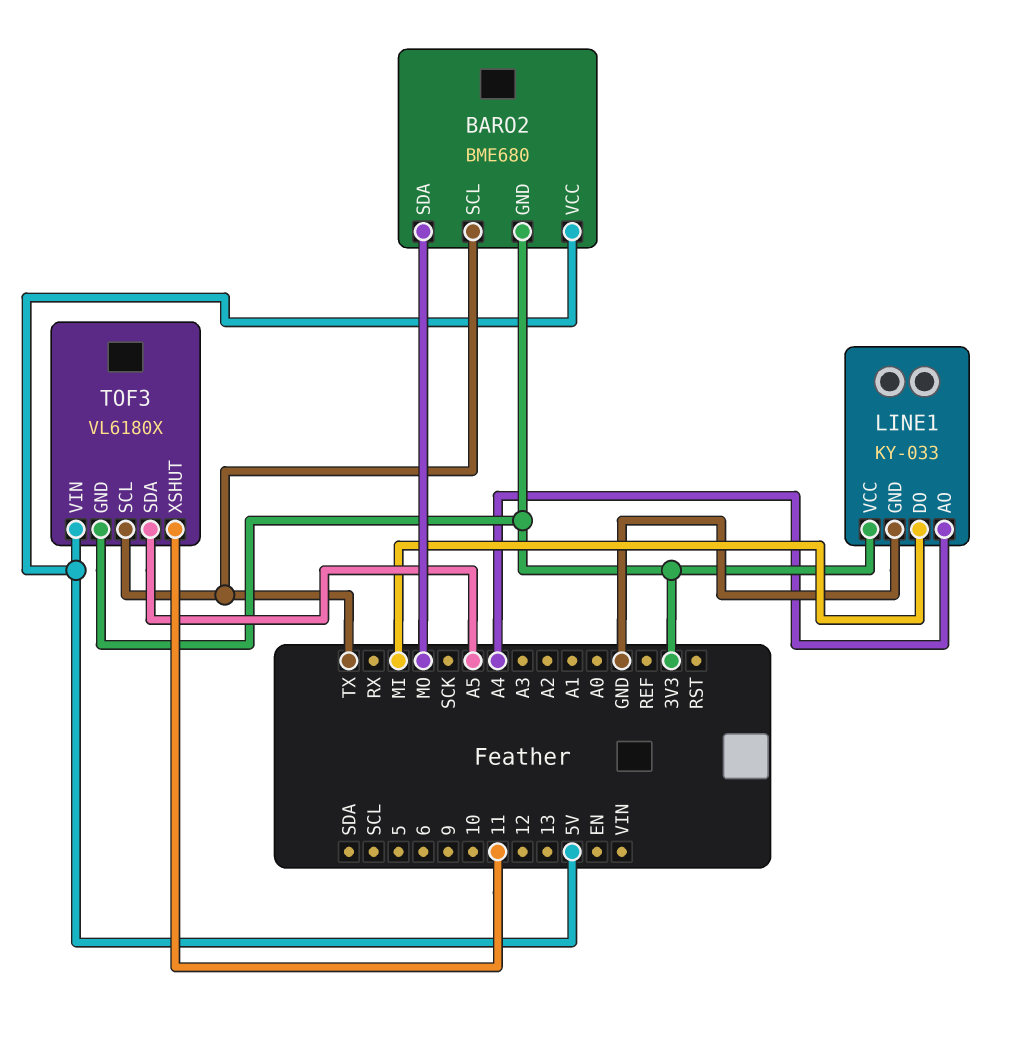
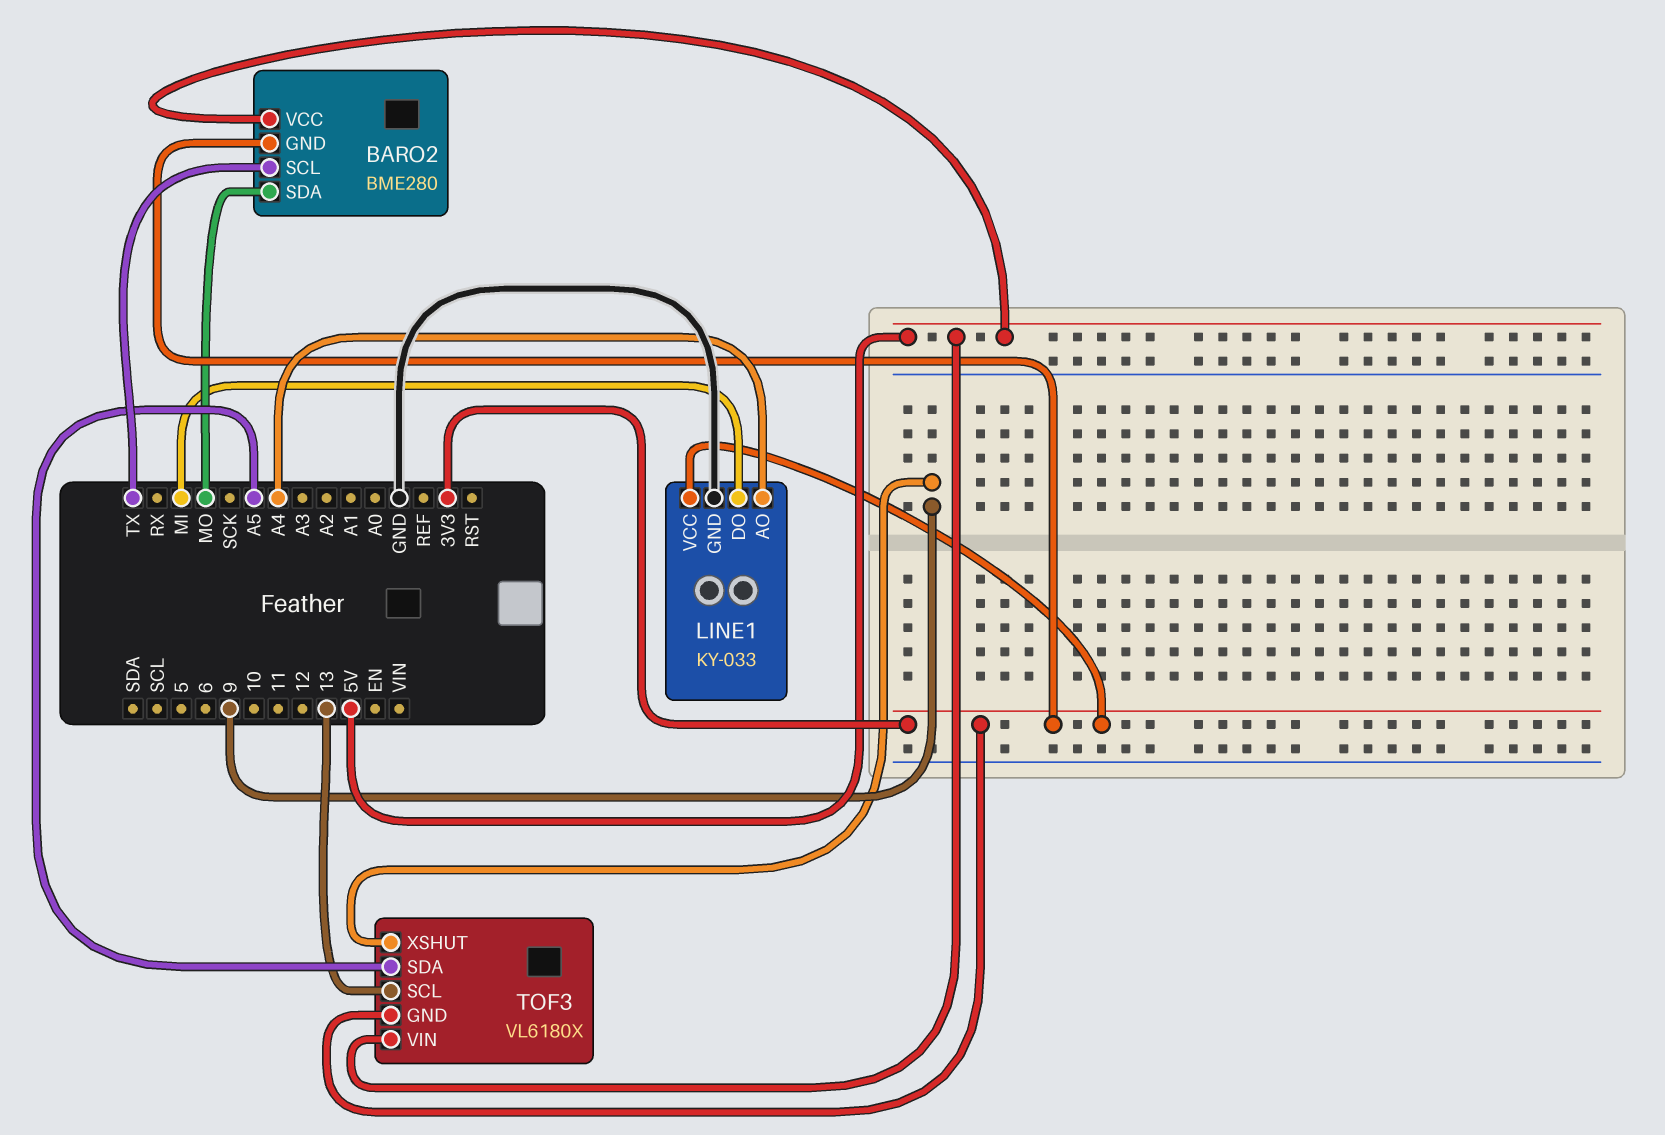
BARO2: BME680 -> BME280
TOF3 pin SCL: TX -> 13
TOF3 pin XSHUT: 11 -> 9

